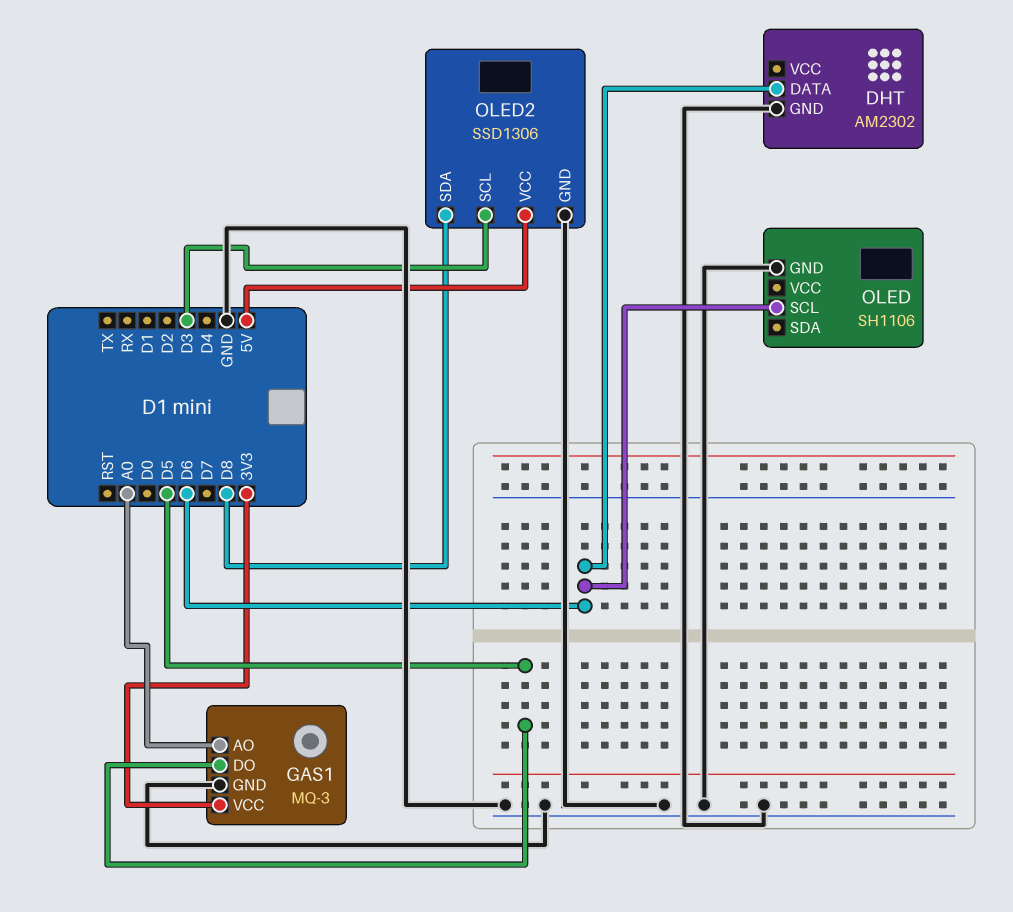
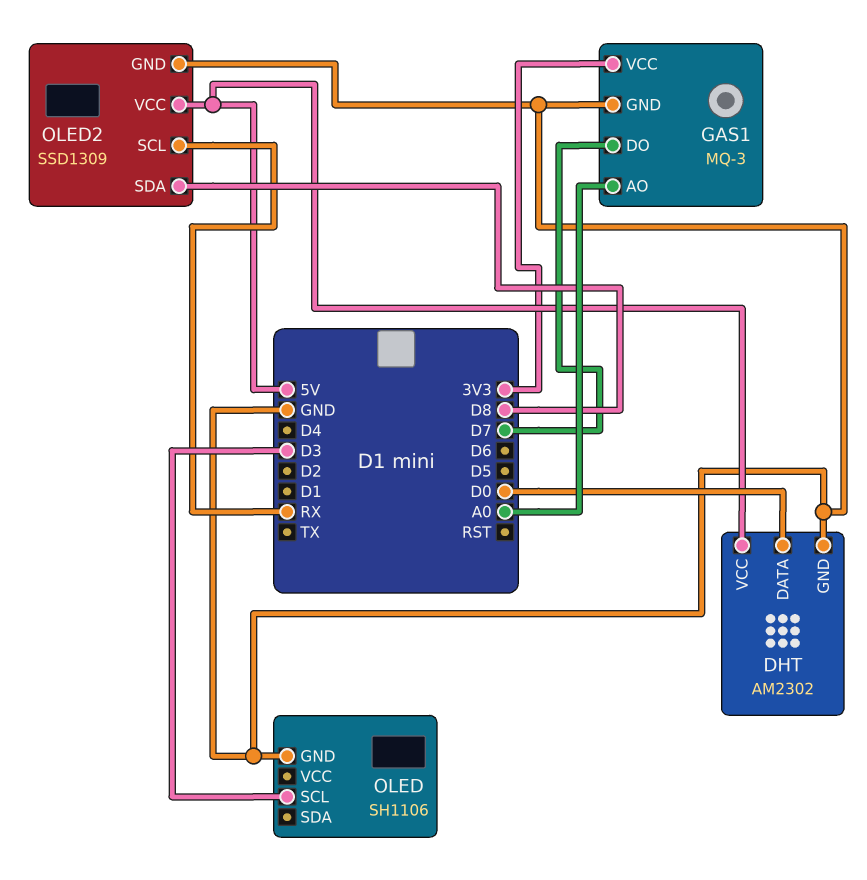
DHT pin DATA: D6 -> D0
DHT pin VCC: none -> 5V
GAS1 pin DO: D5 -> D7
OLED pin SCL: D6 -> D3
OLED2: SSD1306 -> SSD1309
OLED2 pin SCL: D3 -> RX

